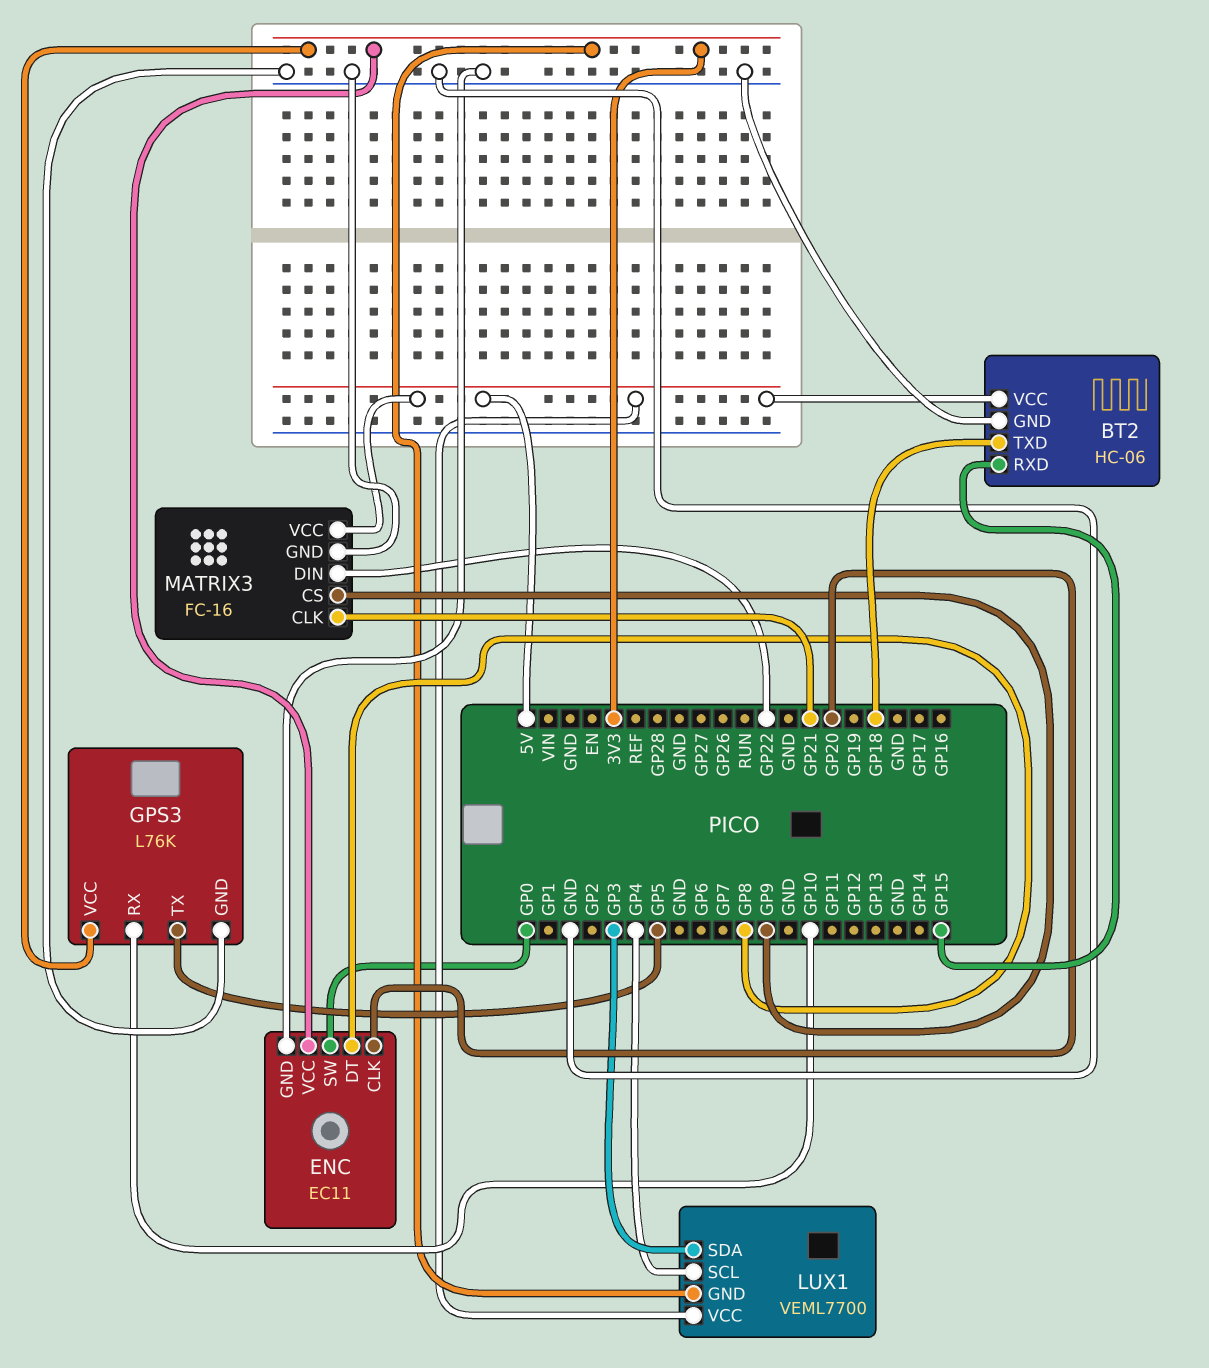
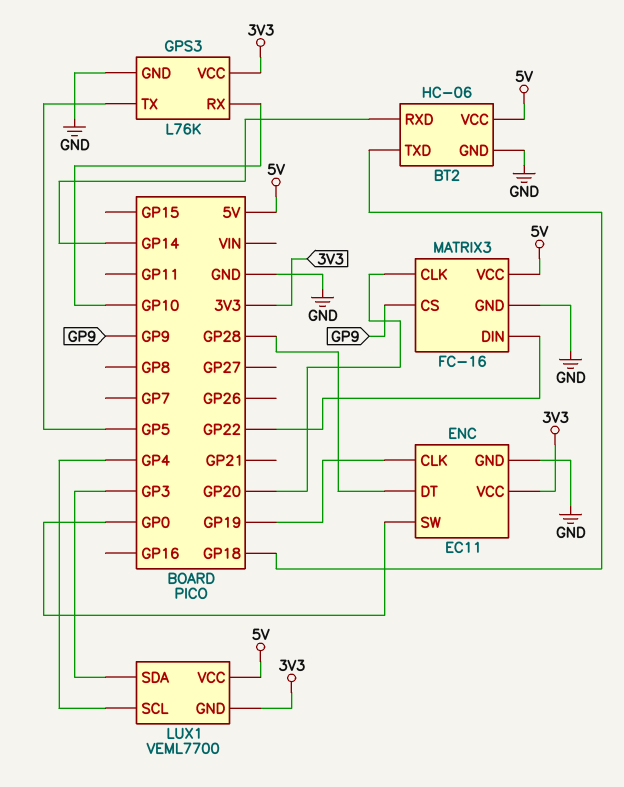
BT2 pin RXD: GP15 -> GP14
ENC pin CLK: GP20 -> GP19
ENC pin DT: GP8 -> GP28
MATRIX3 pin CLK: GP21 -> GP20

